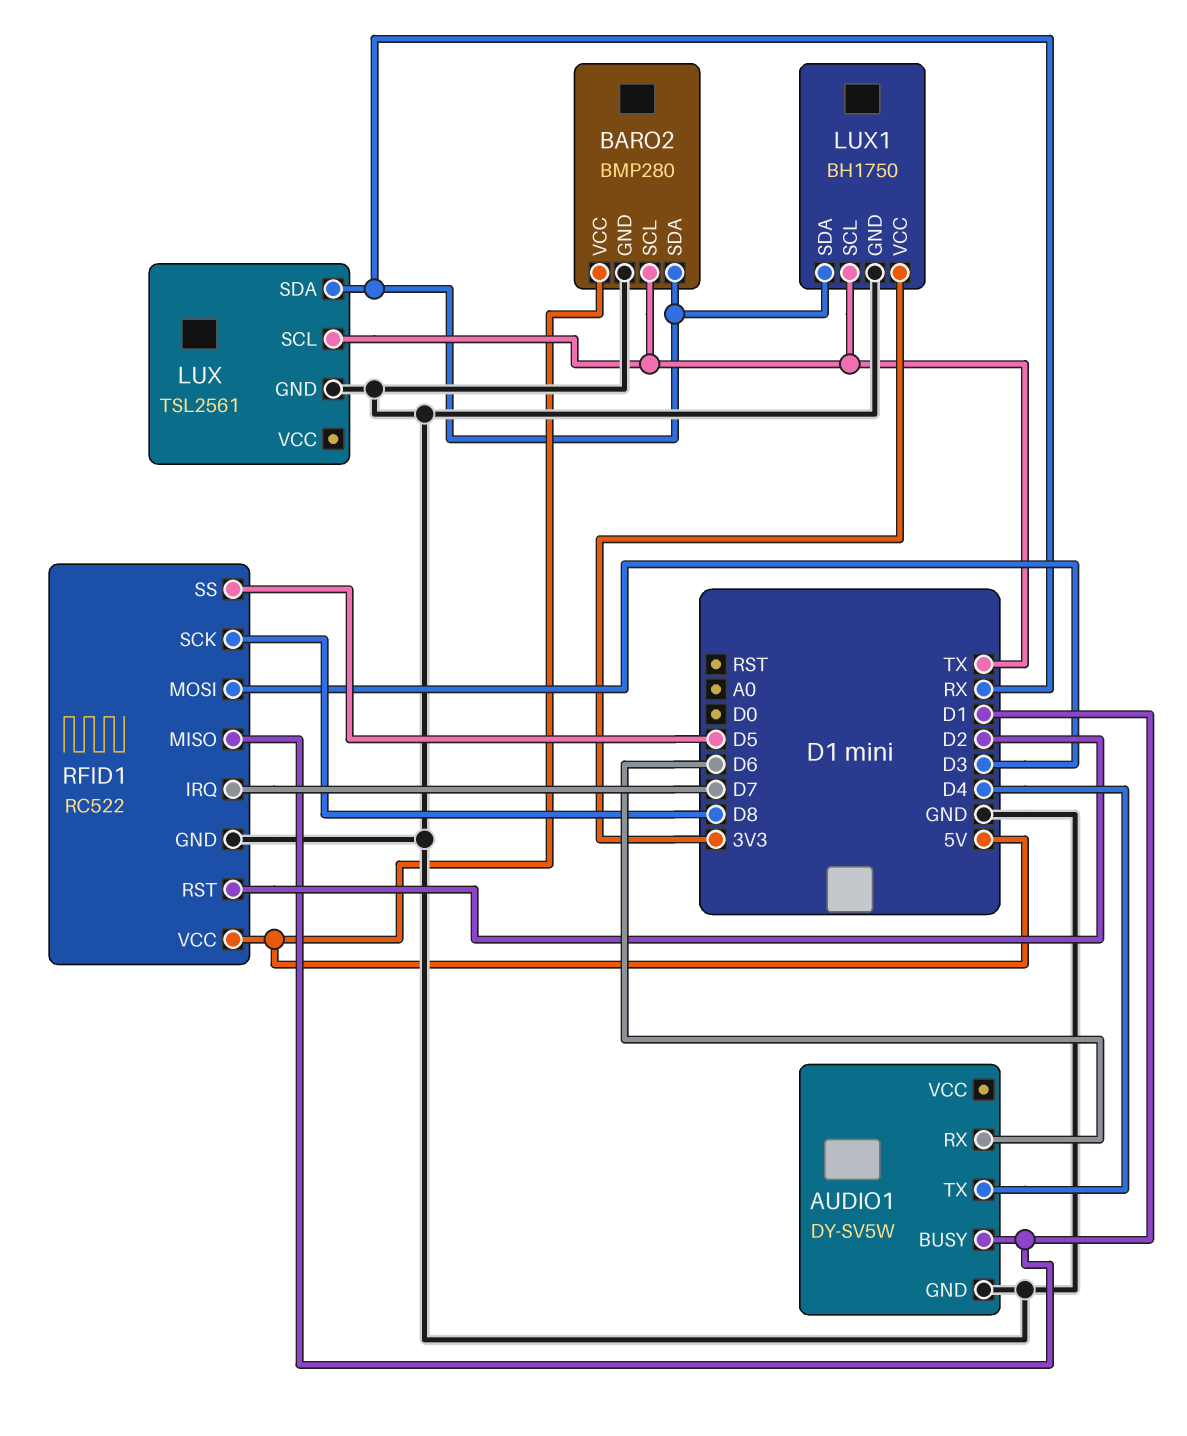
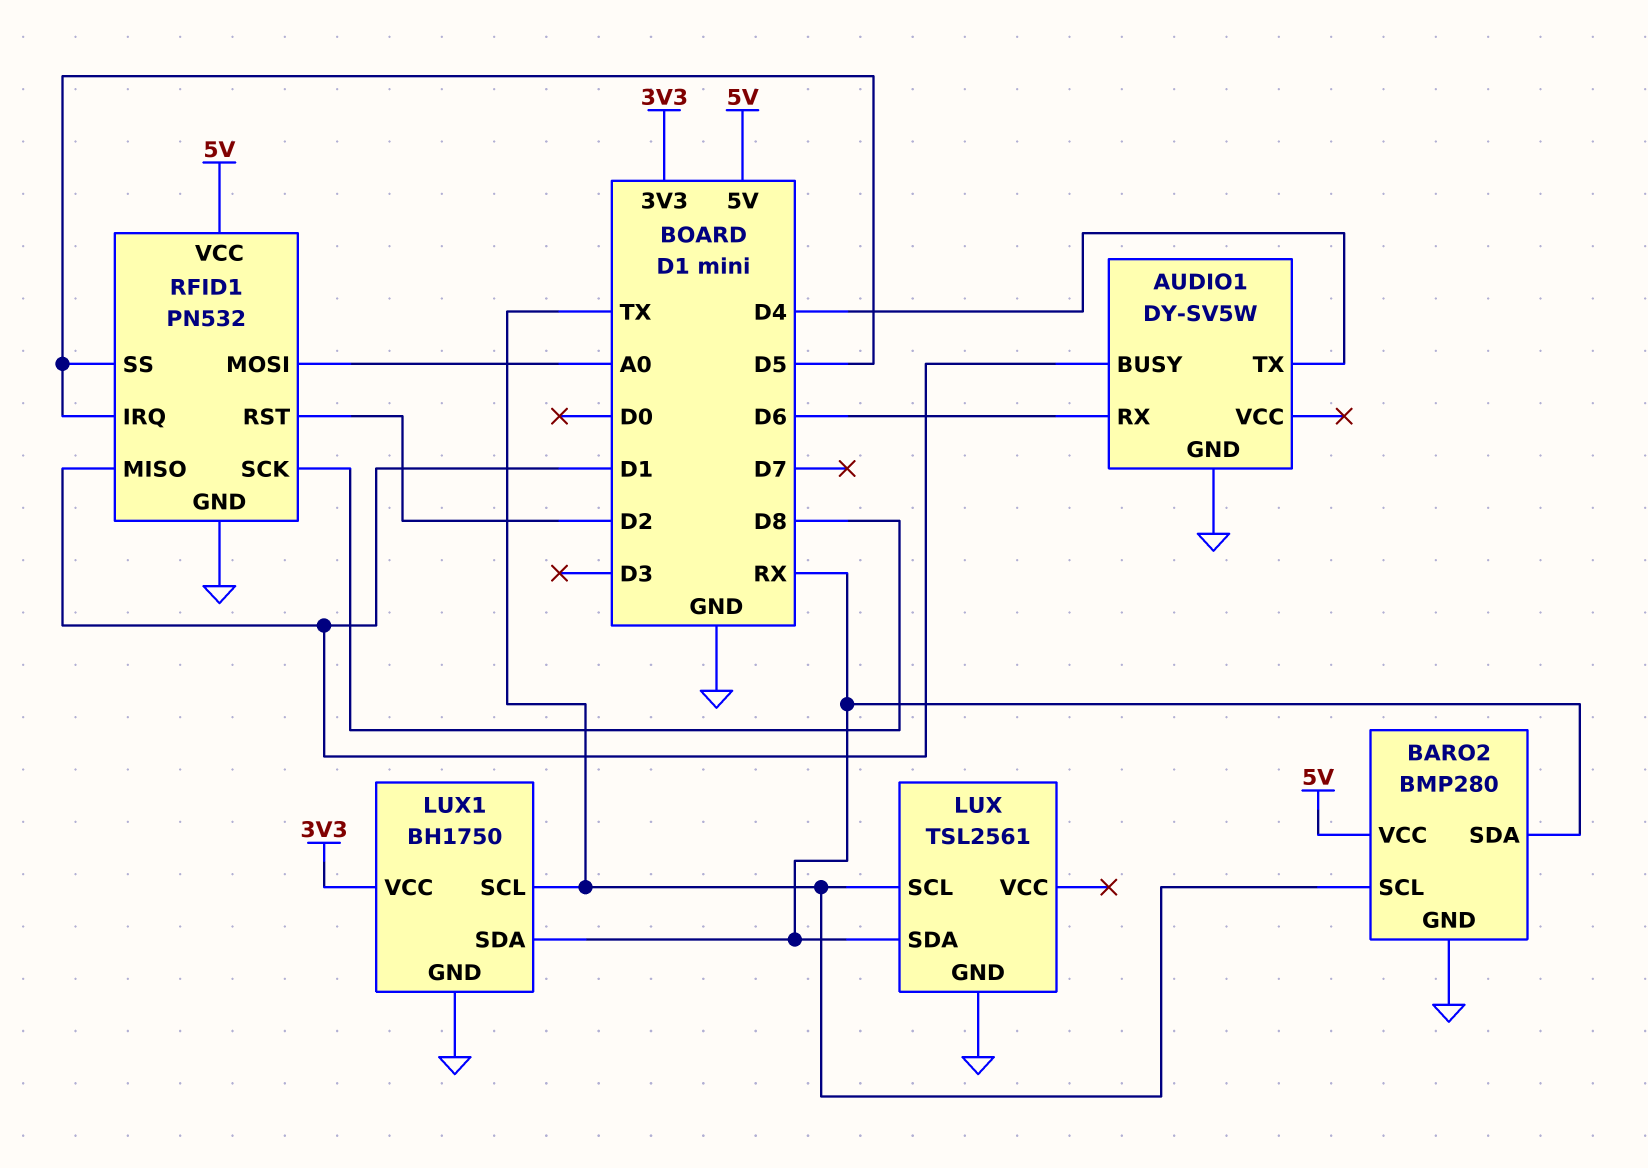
RFID1: RC522 -> PN532
RFID1 pin IRQ: D7 -> D5
RFID1 pin MOSI: D3 -> A0

